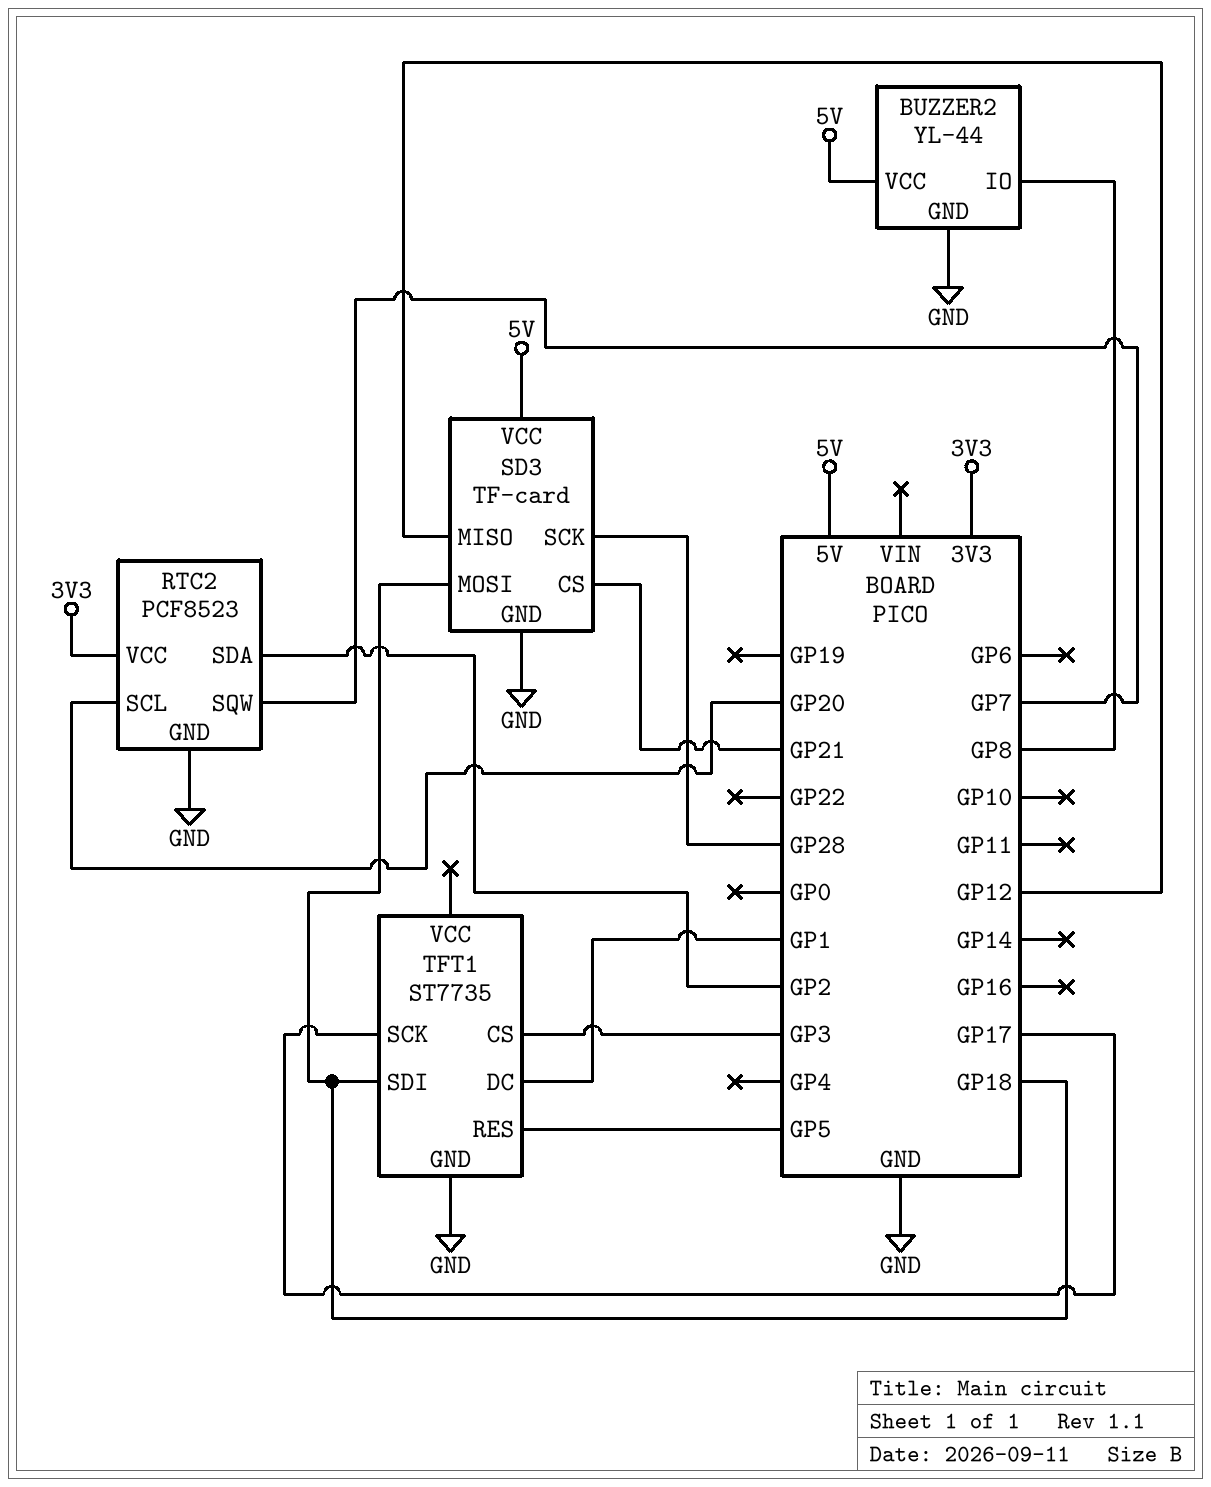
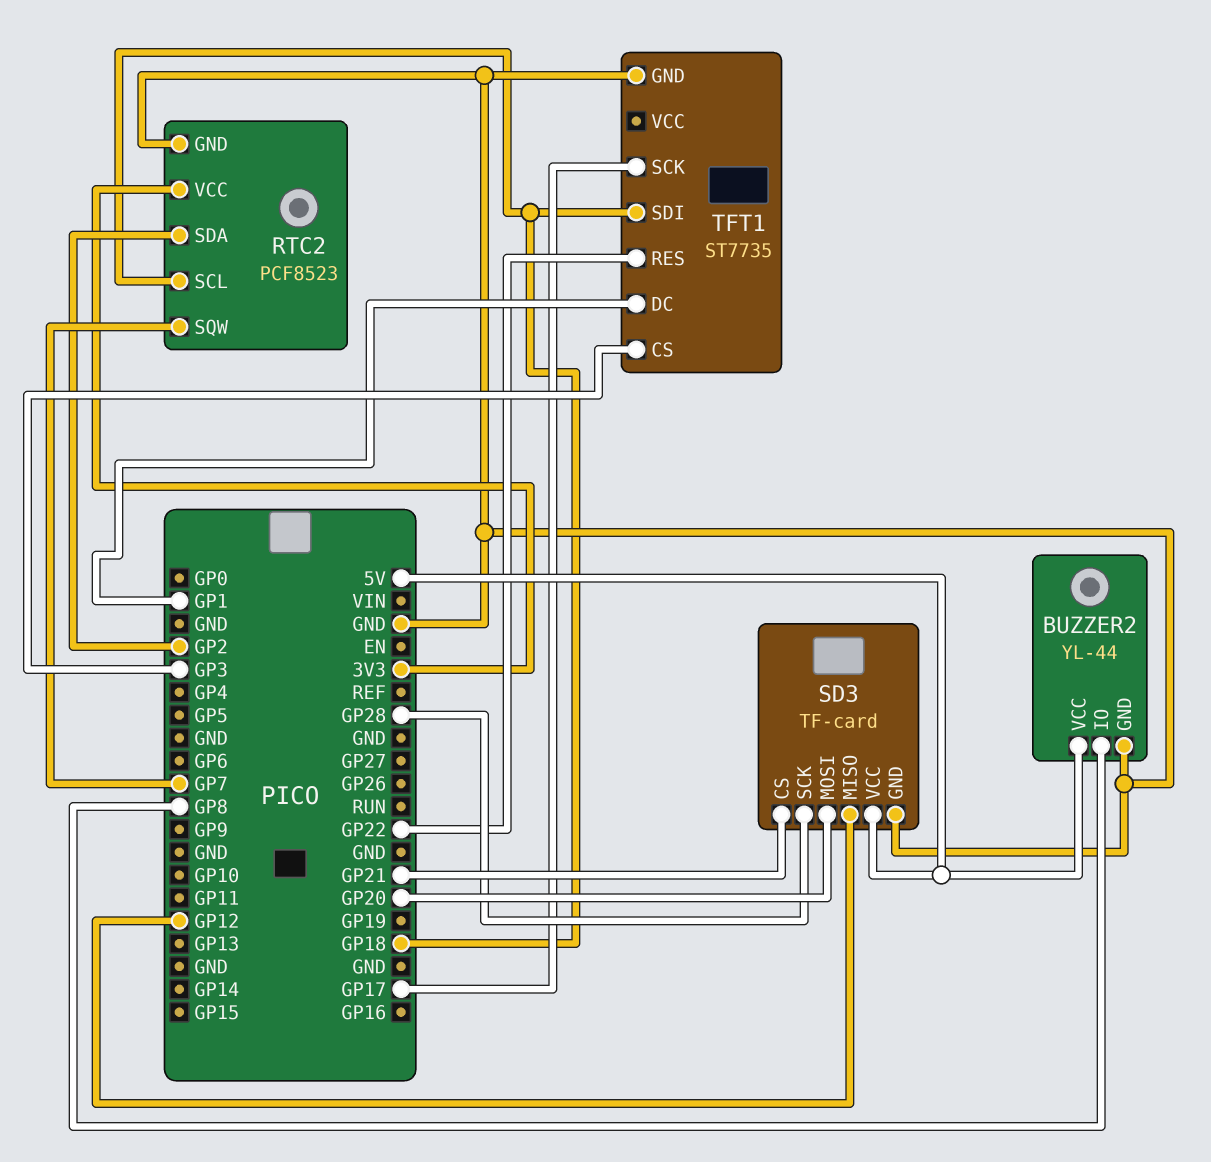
RTC2 pin SCL: GP20 -> GP18
SD3 pin MOSI: GP18 -> GP20
TFT1 pin RES: GP5 -> GP22

